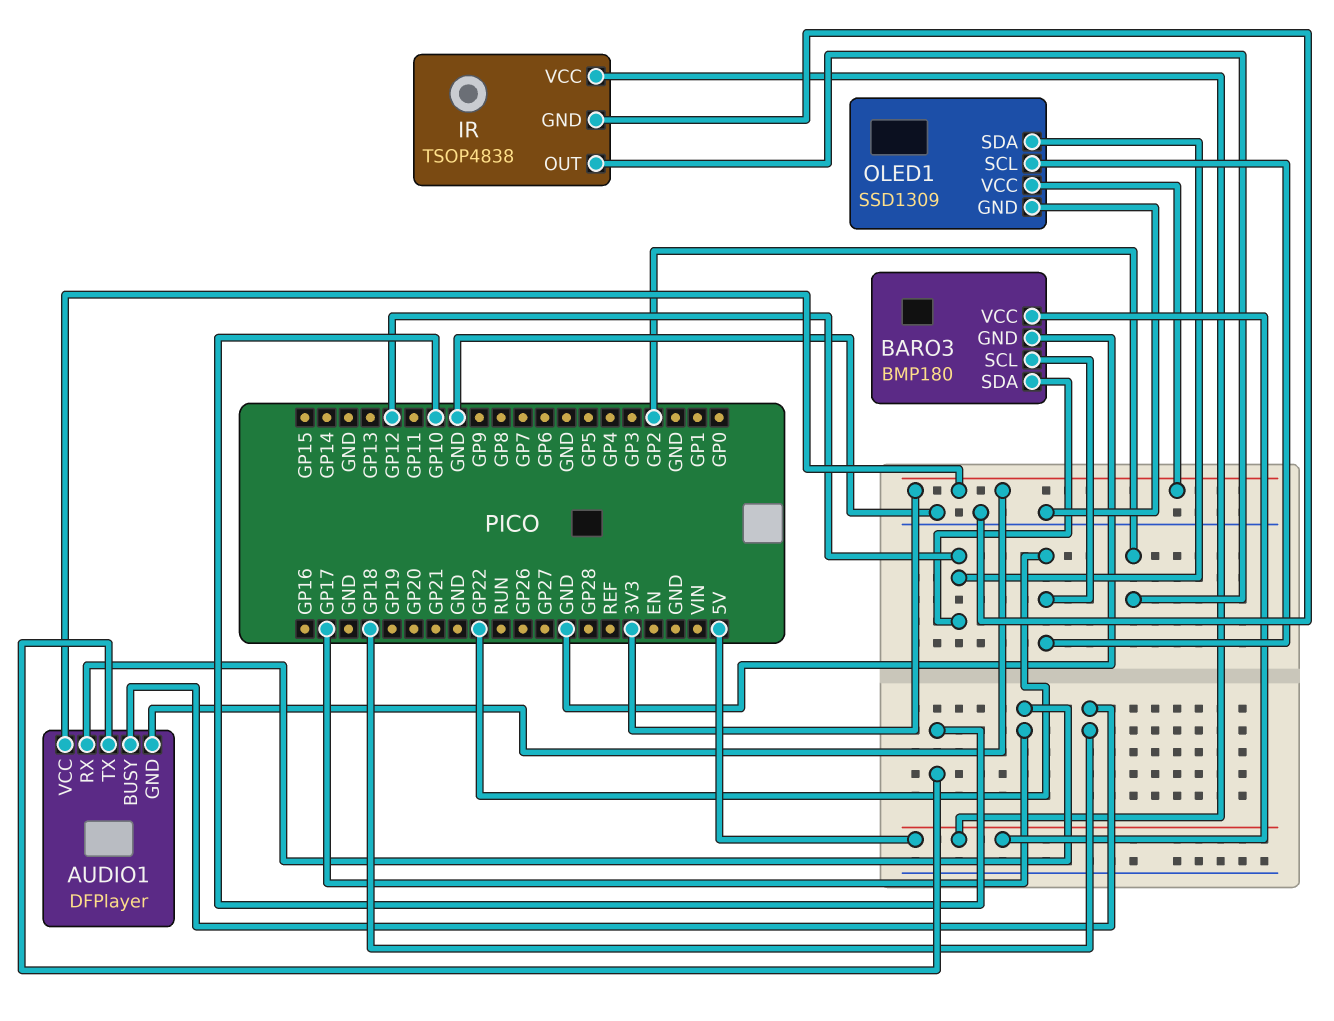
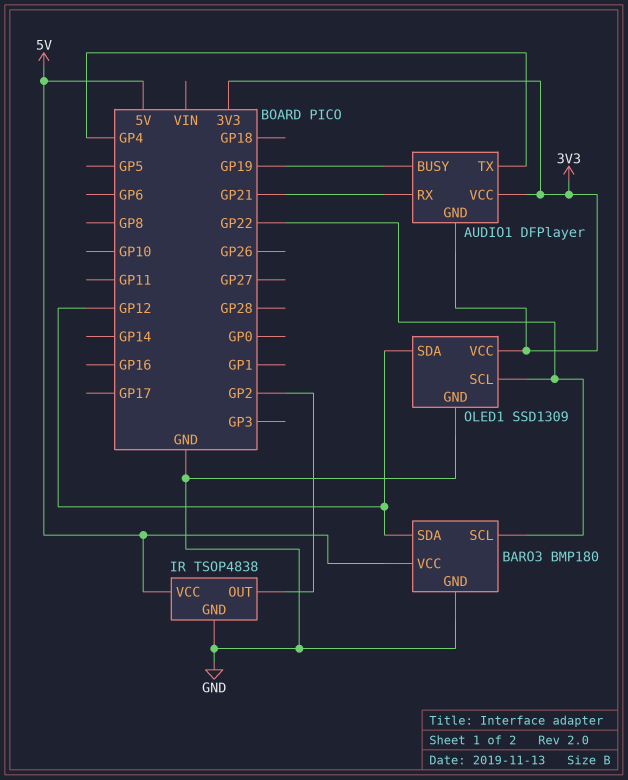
AUDIO1 pin BUSY: GP18 -> GP19
AUDIO1 pin RX: GP17 -> GP21
AUDIO1 pin TX: GP10 -> GP4

